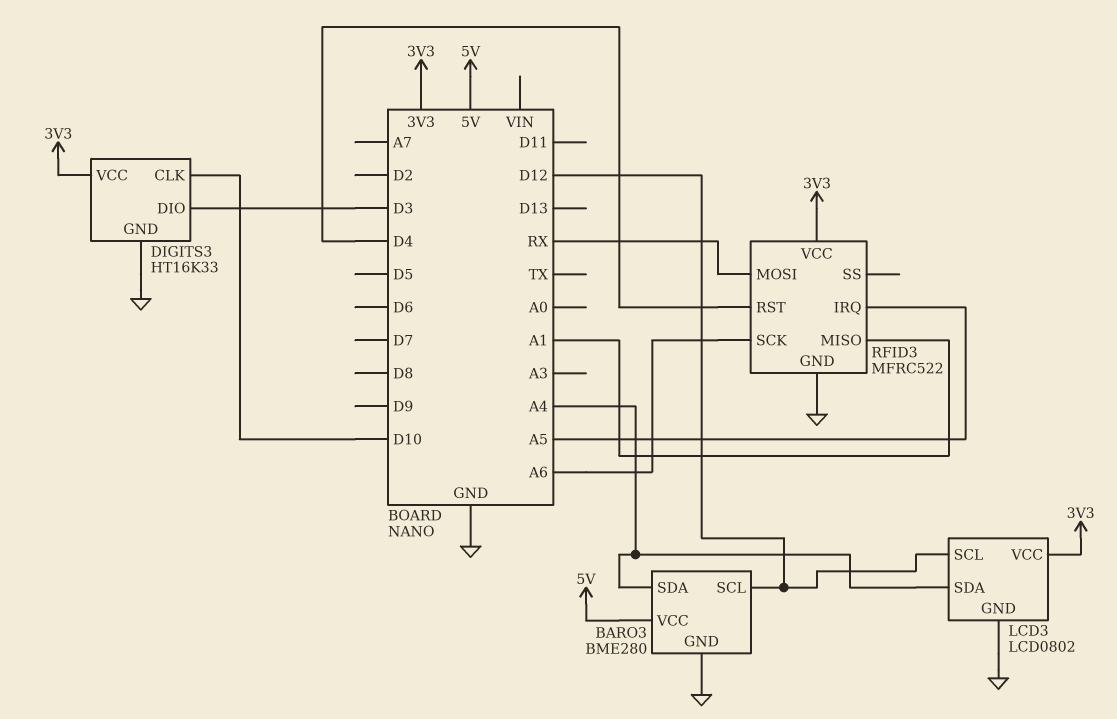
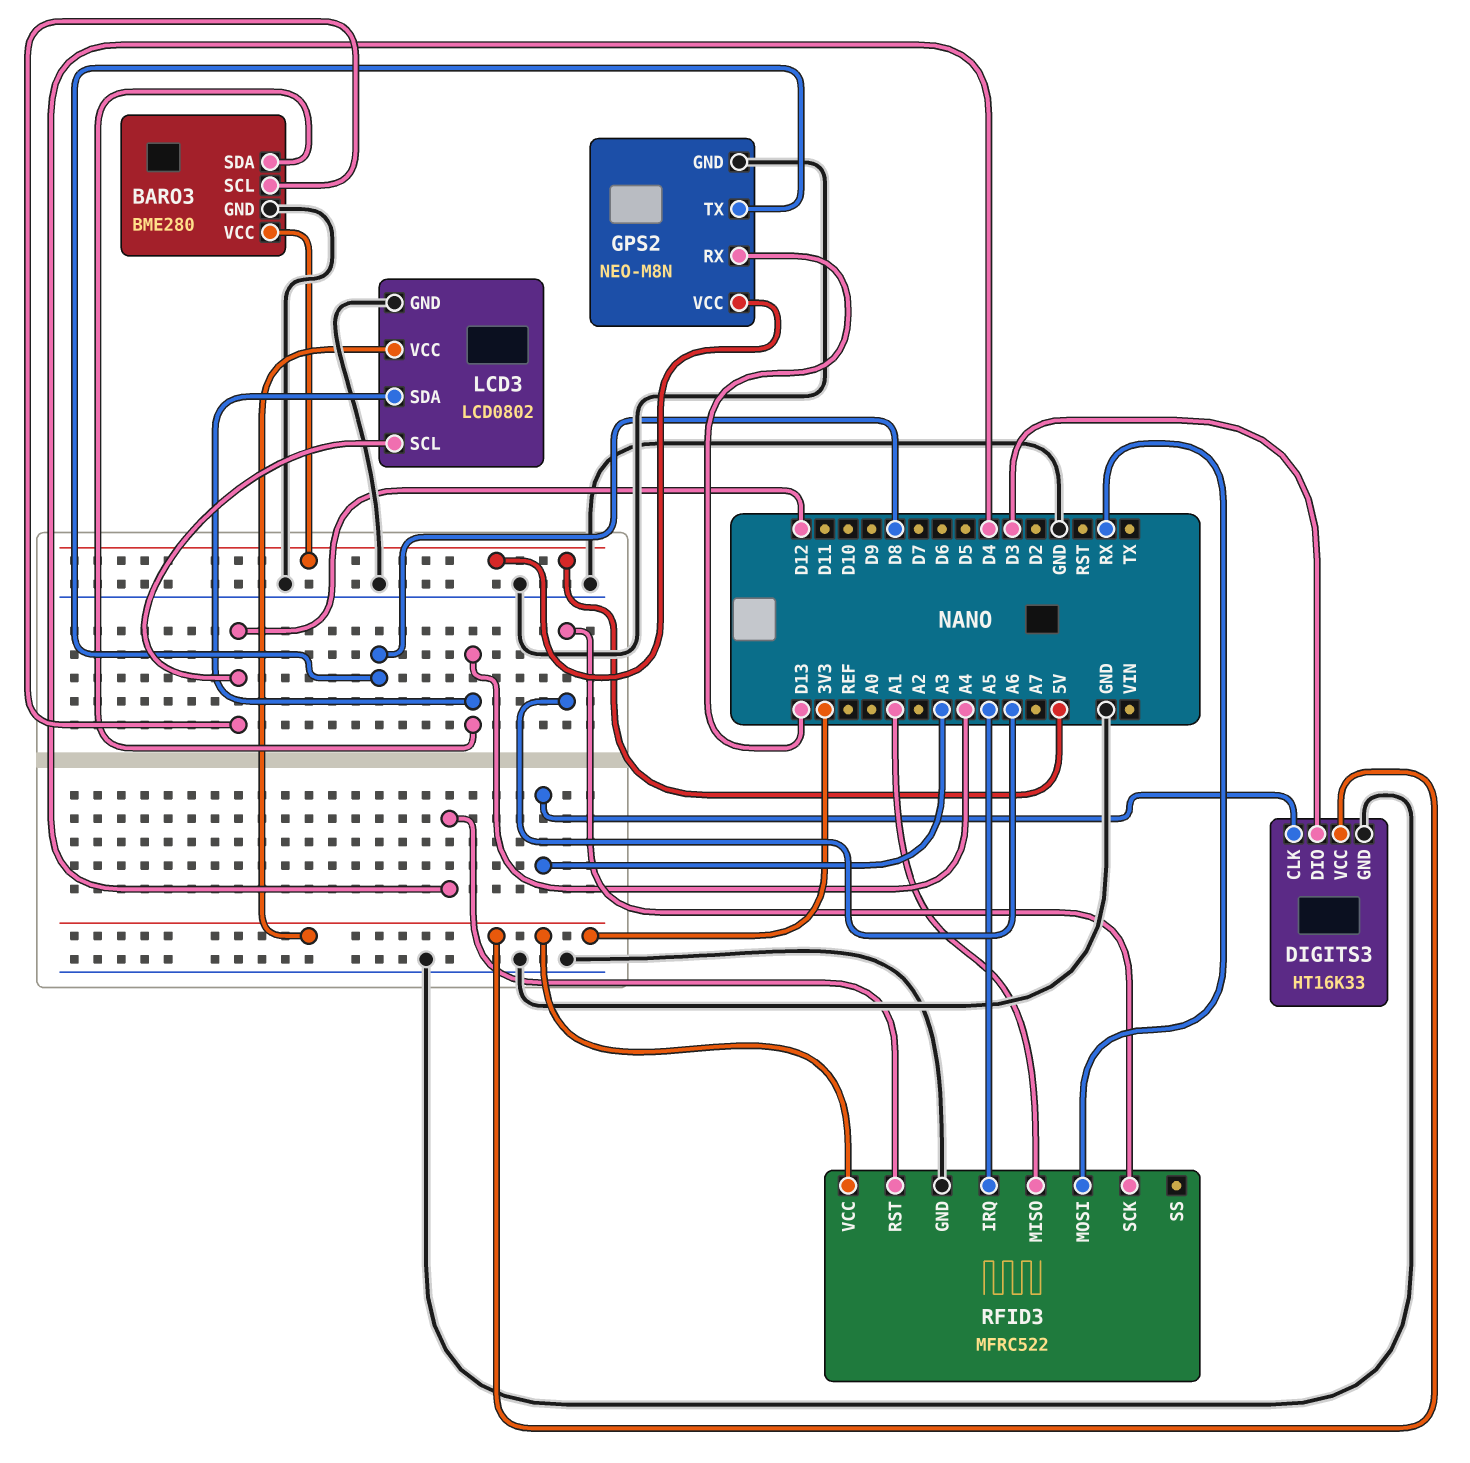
DIGITS3 pin CLK: D10 -> A3
GPS2: none -> NEO-M8N
GPS2 pin GND: none -> GND
GPS2 pin RX: none -> D13
GPS2 pin TX: none -> D8
GPS2 pin VCC: none -> 5V

